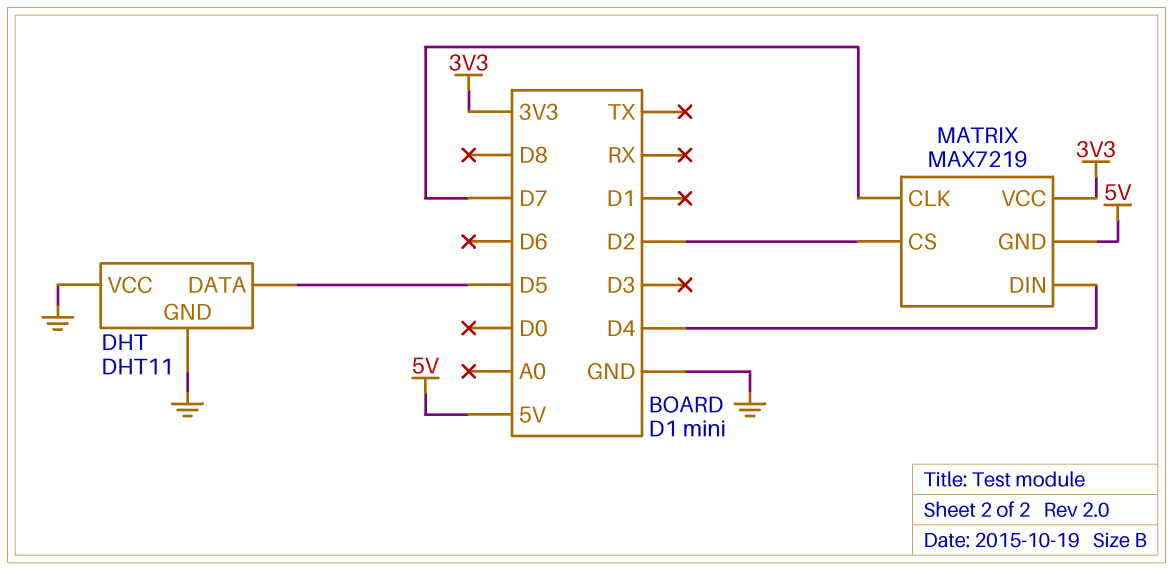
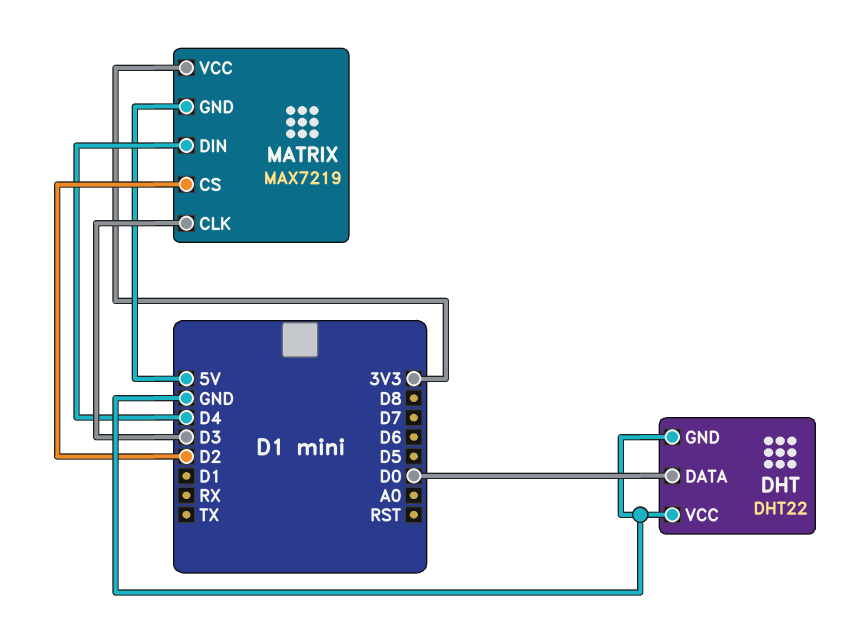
DHT: DHT11 -> DHT22
DHT pin DATA: D5 -> D0
MATRIX pin CLK: D7 -> D3

